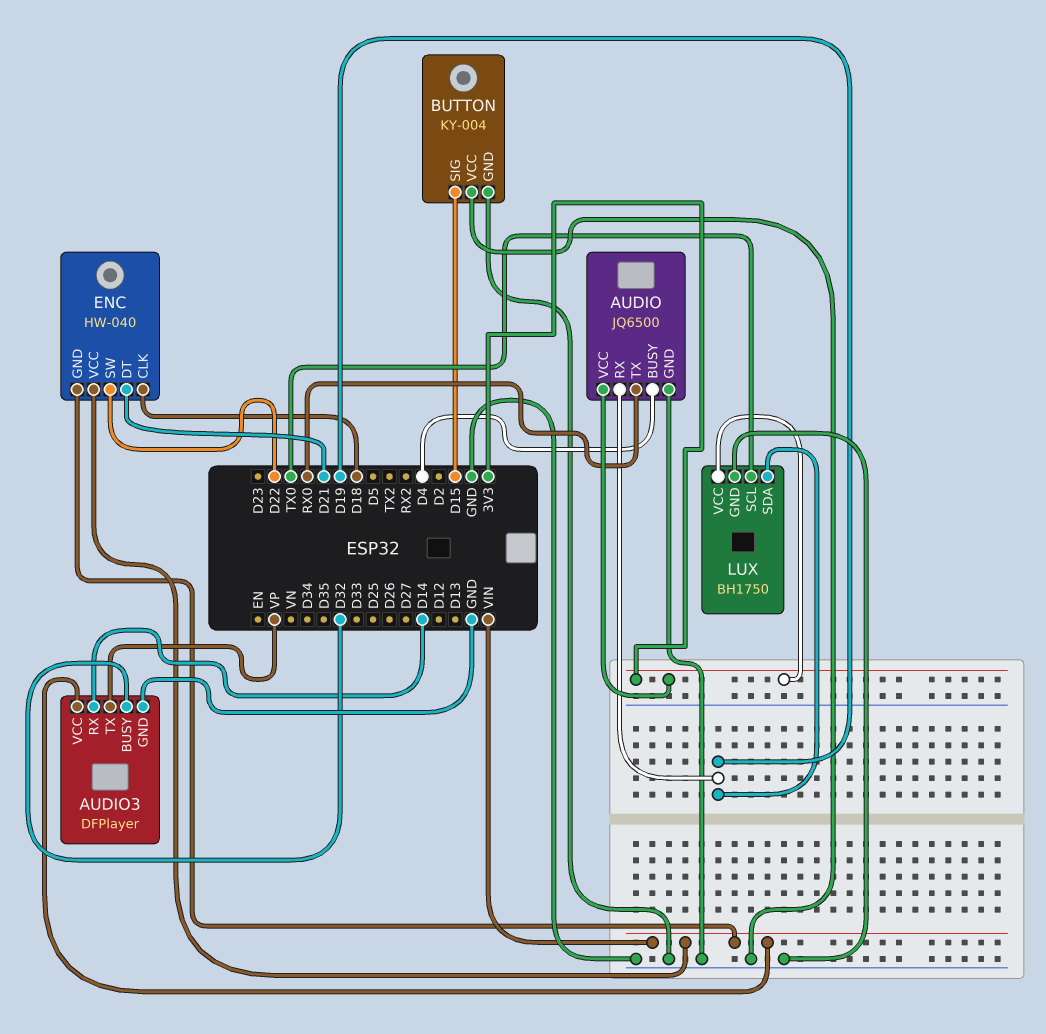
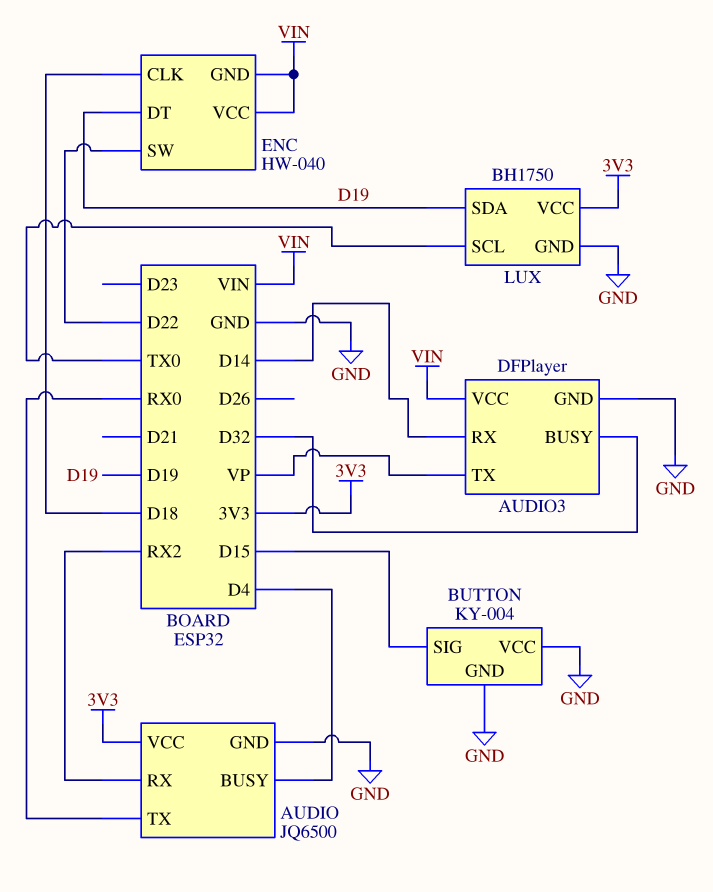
AUDIO pin RX: D19 -> RX2
ENC pin DT: D21 -> D19

